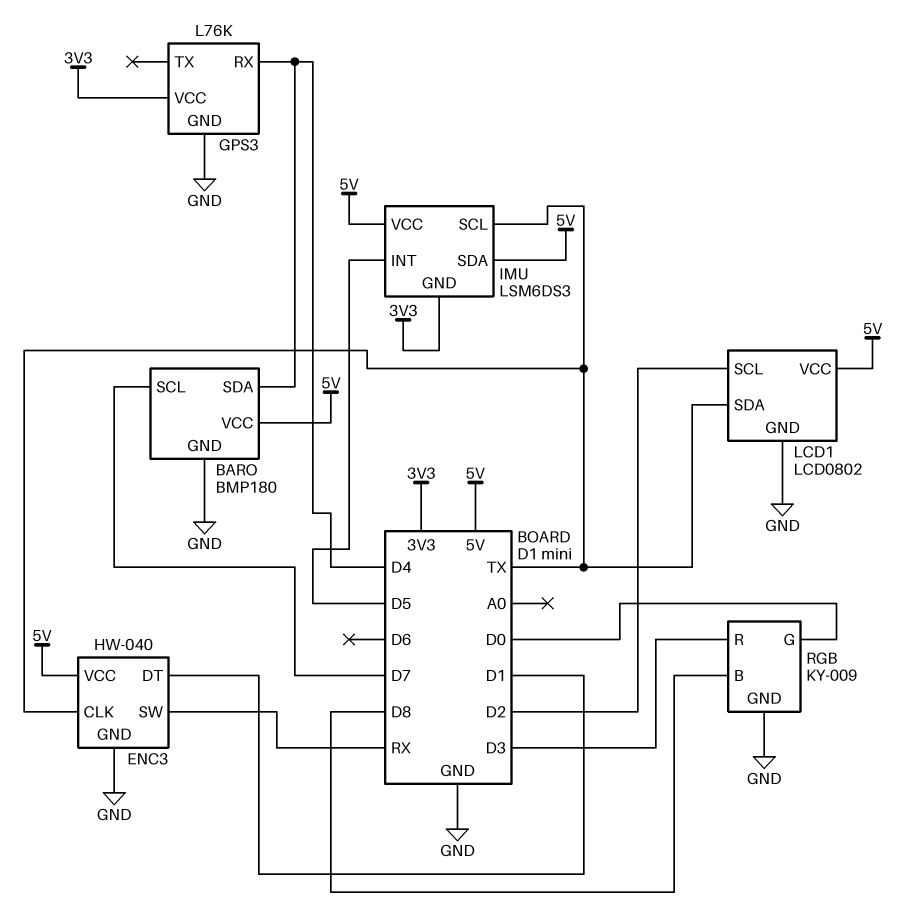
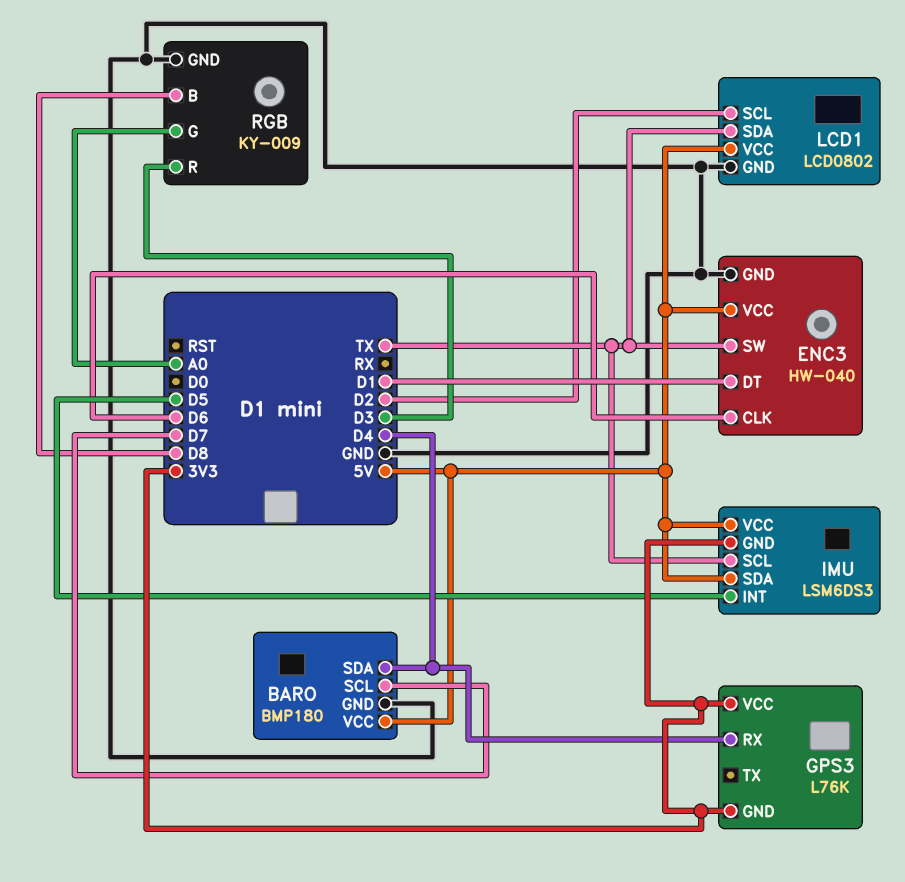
ENC3 pin CLK: TX -> D6
ENC3 pin SW: RX -> TX
GPS3 pin GND: GND -> 3V3
RGB pin G: D0 -> A0

